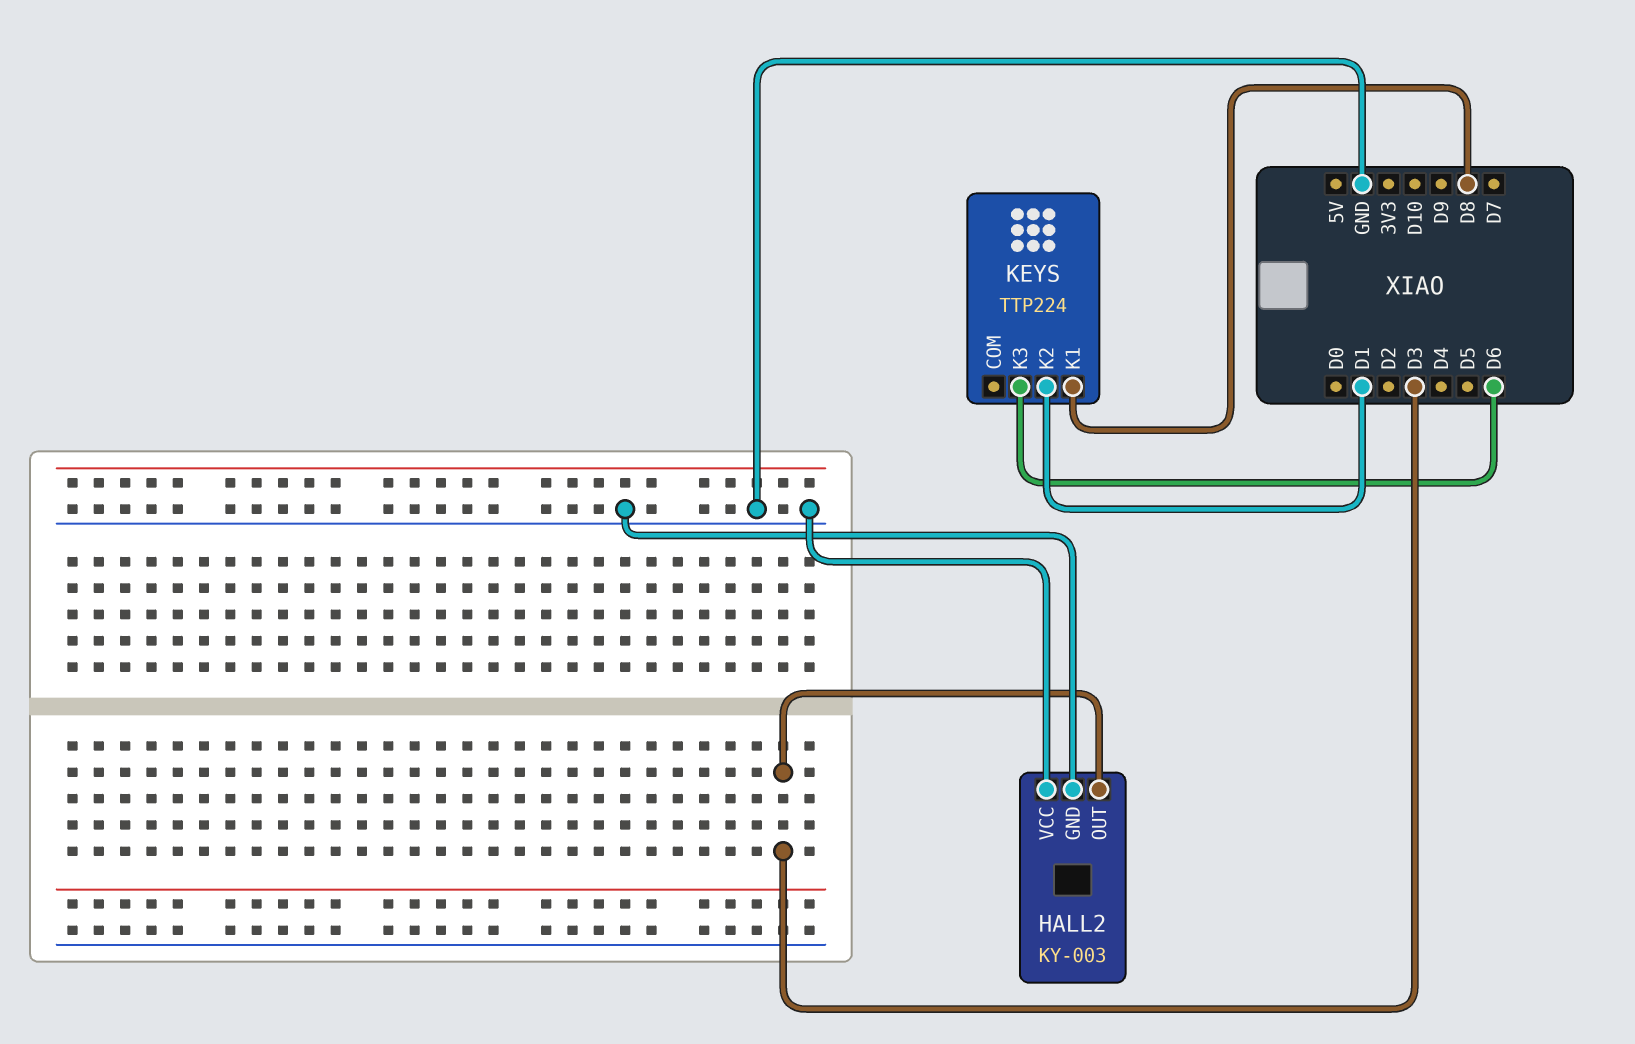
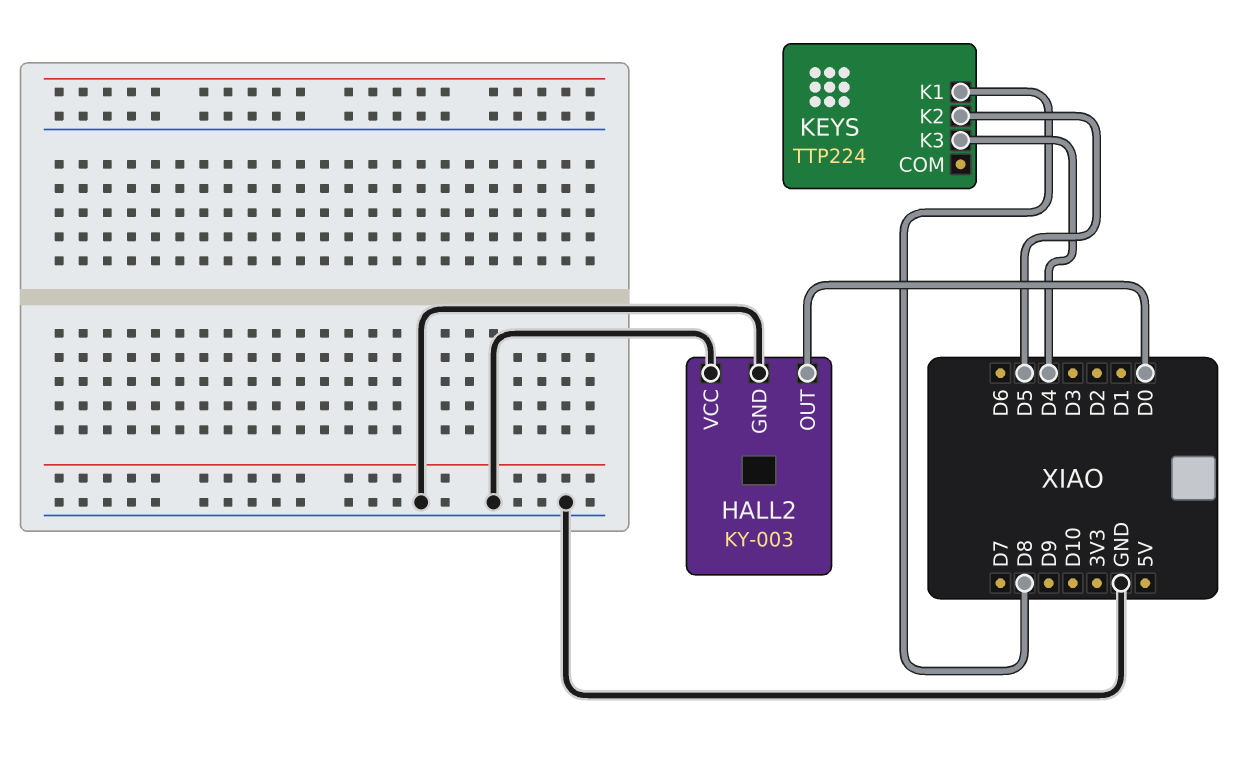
HALL2 pin OUT: D3 -> D0
KEYS pin K2: D1 -> D5
KEYS pin K3: D6 -> D4

